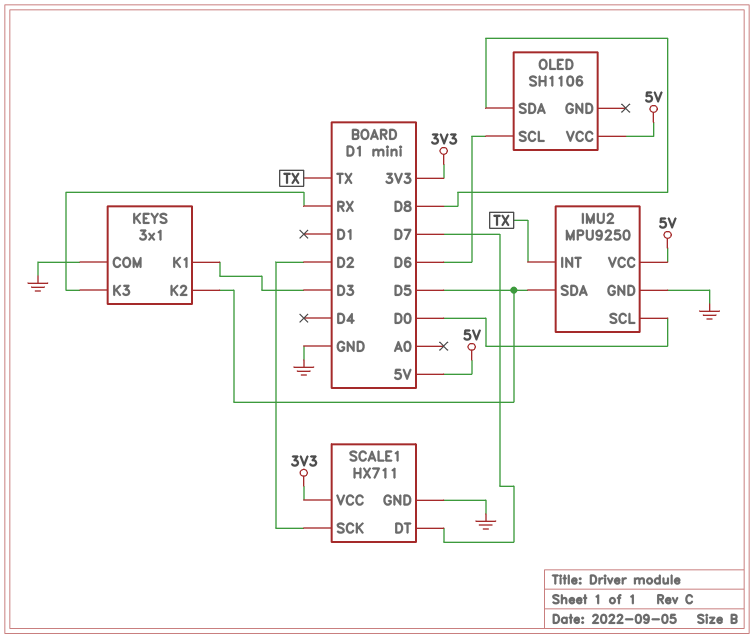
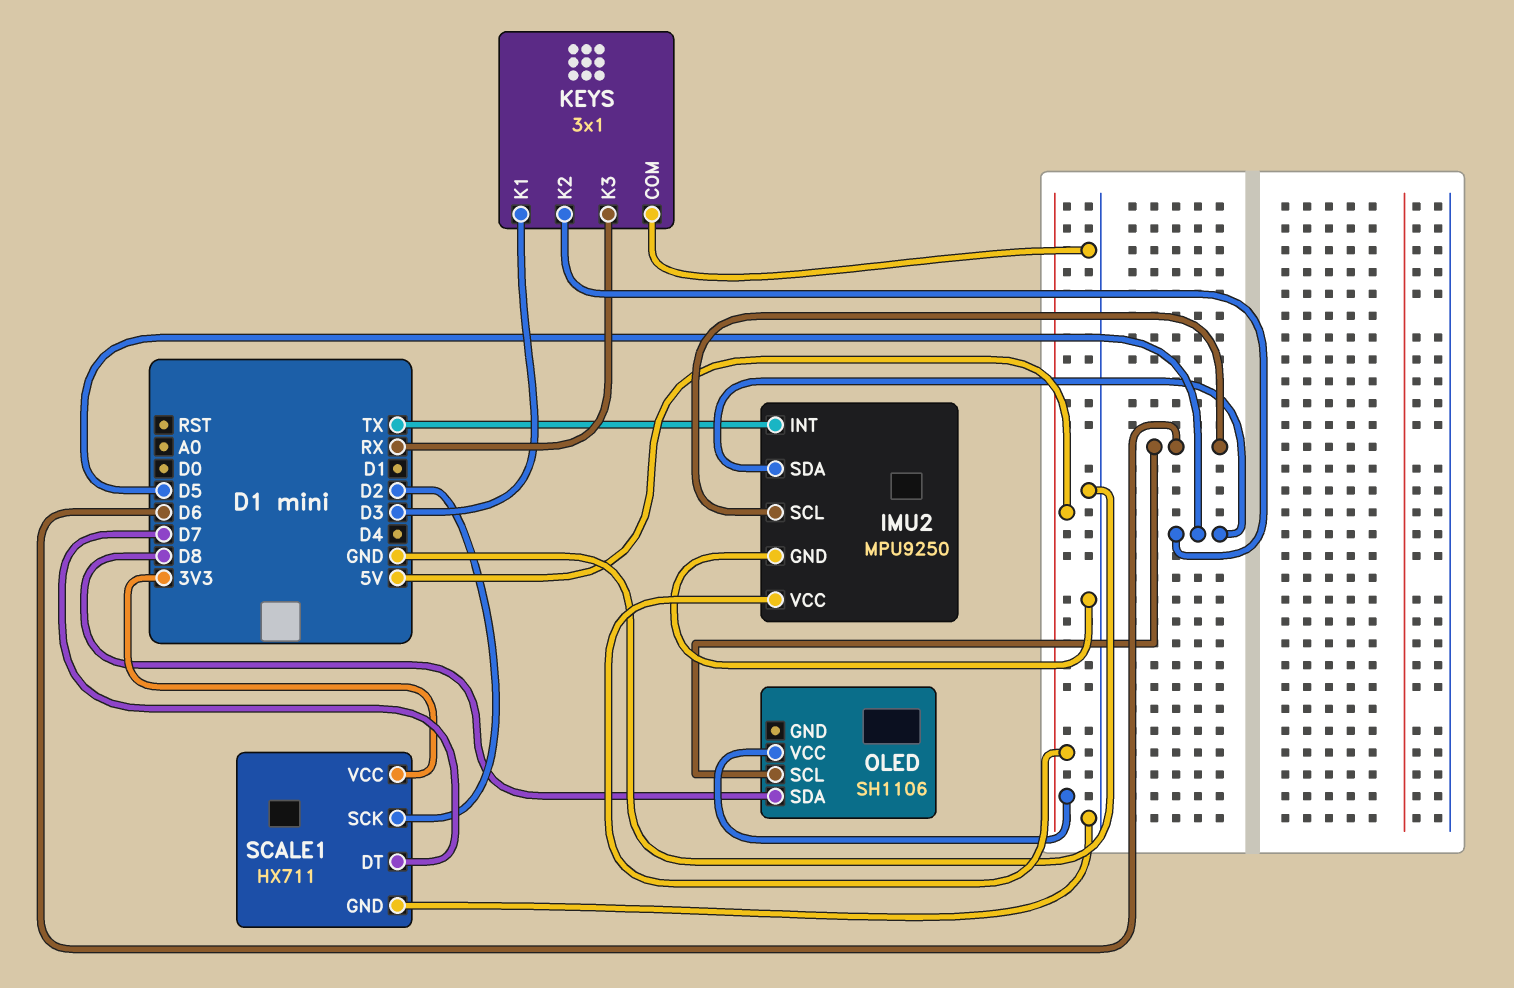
IMU2 pin SCL: D0 -> D6

